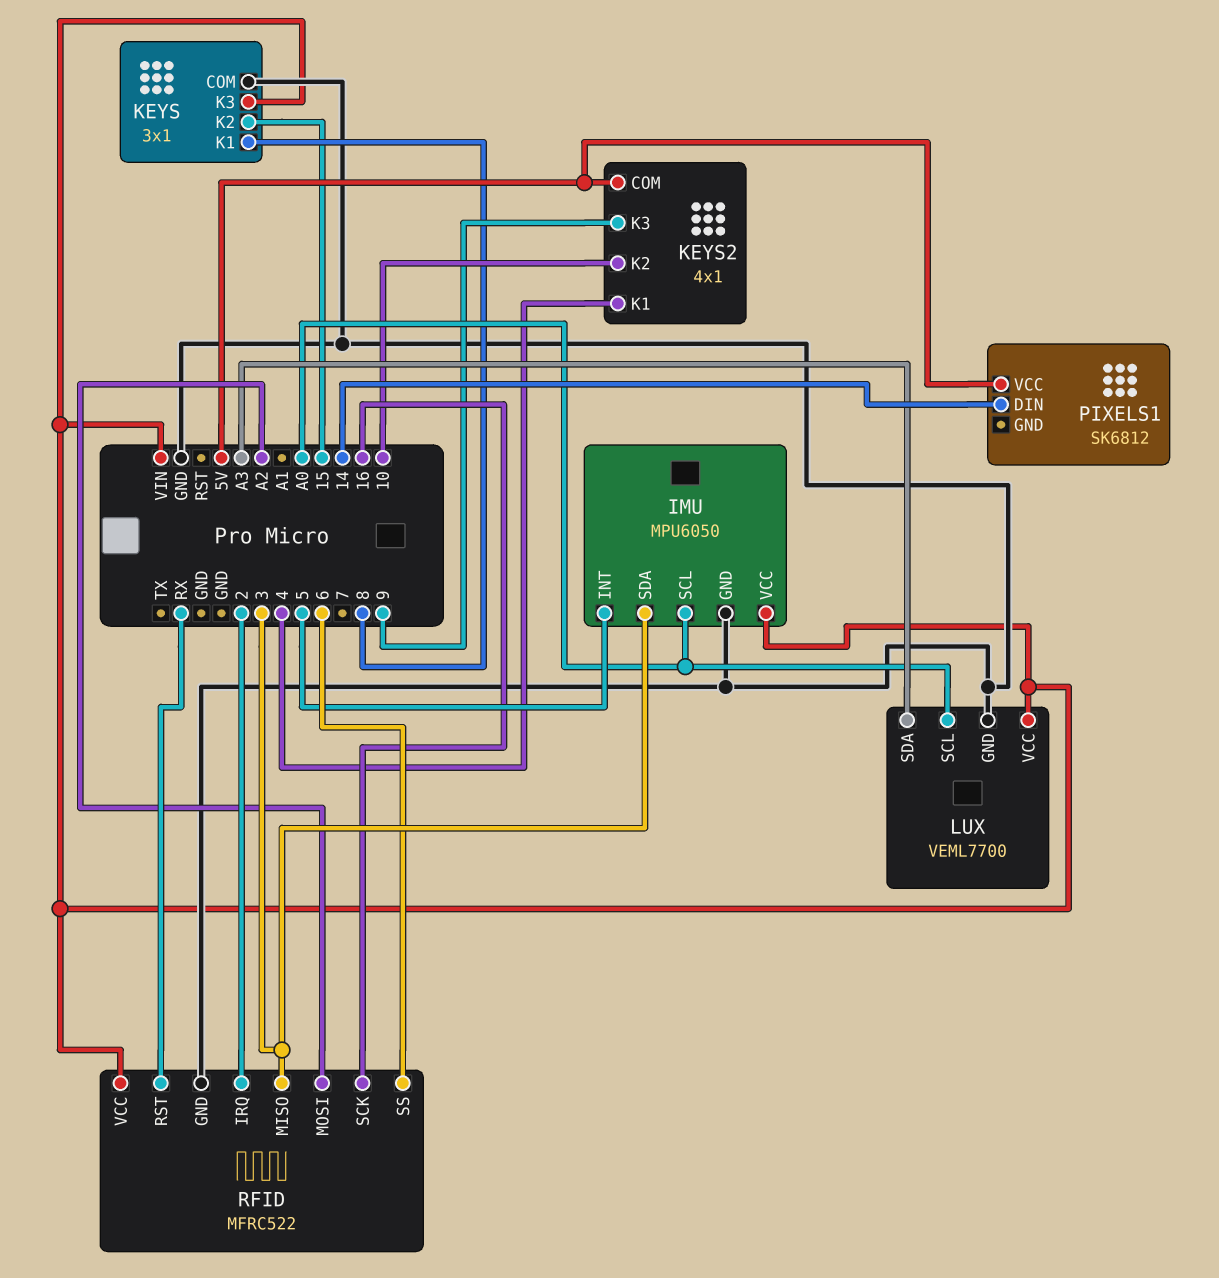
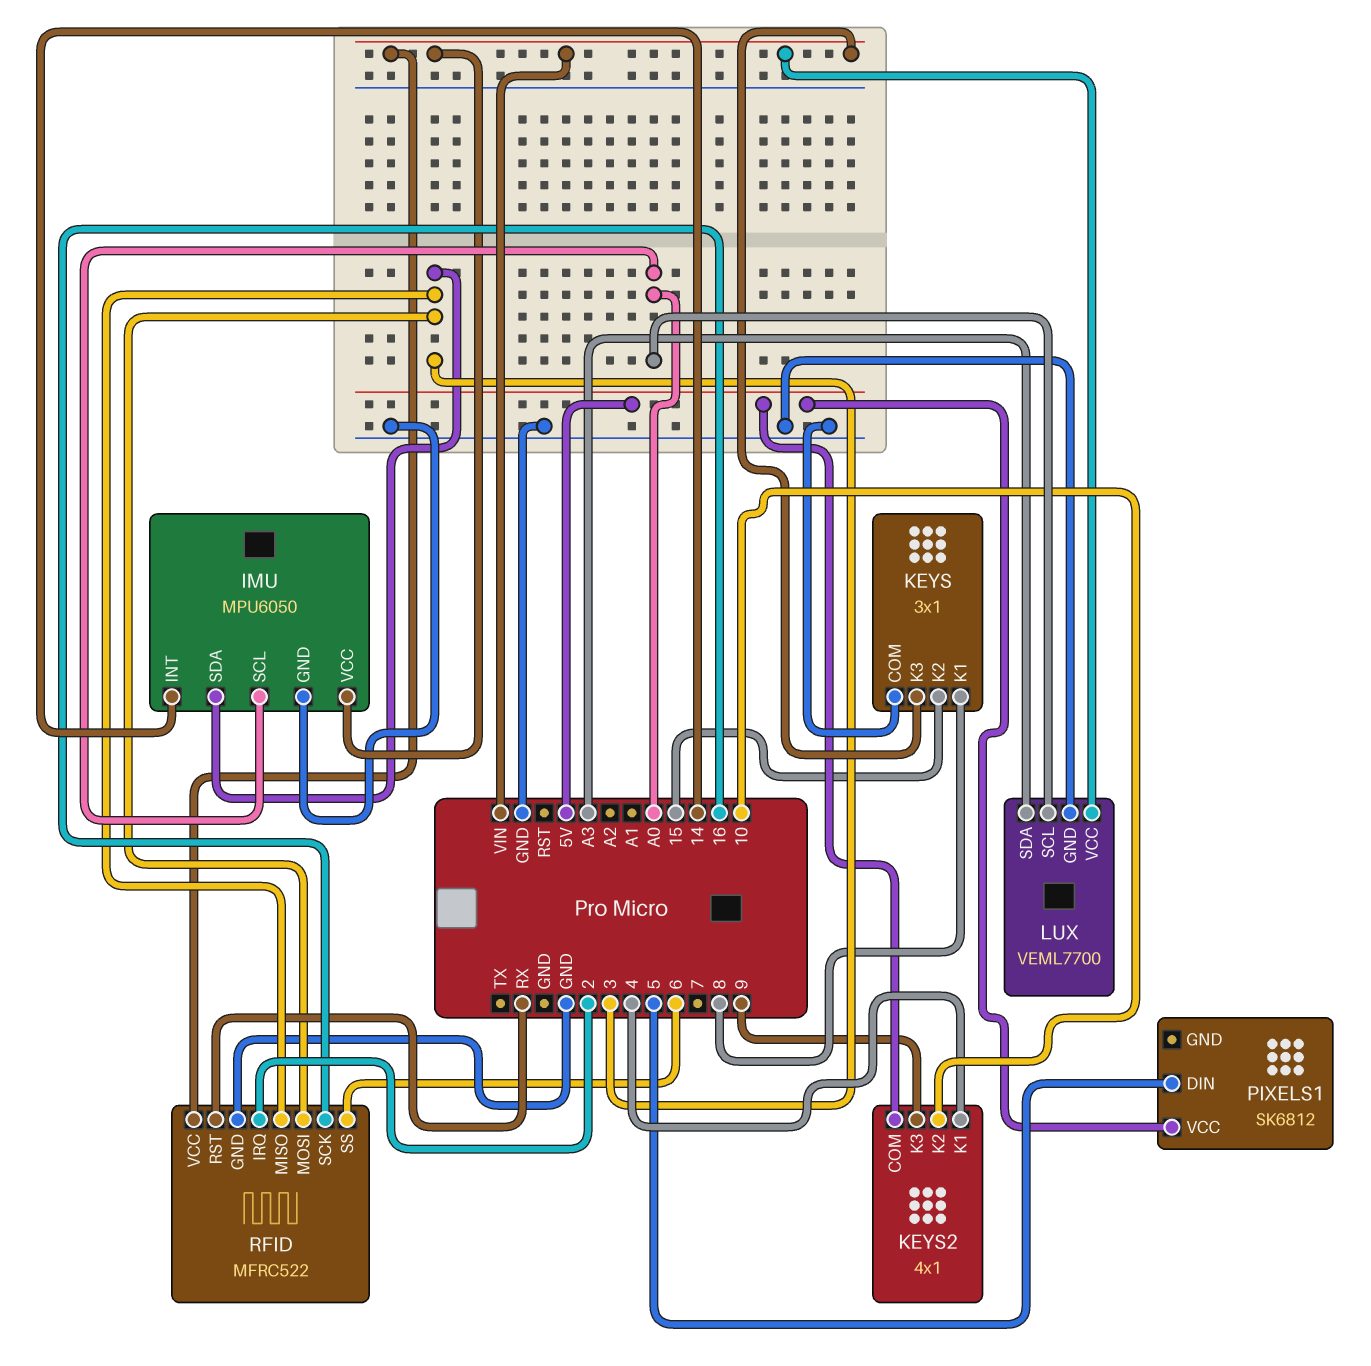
IMU pin INT: 5 -> 14
PIXELS1 pin DIN: 14 -> 5
RFID pin MOSI: A2 -> 3

